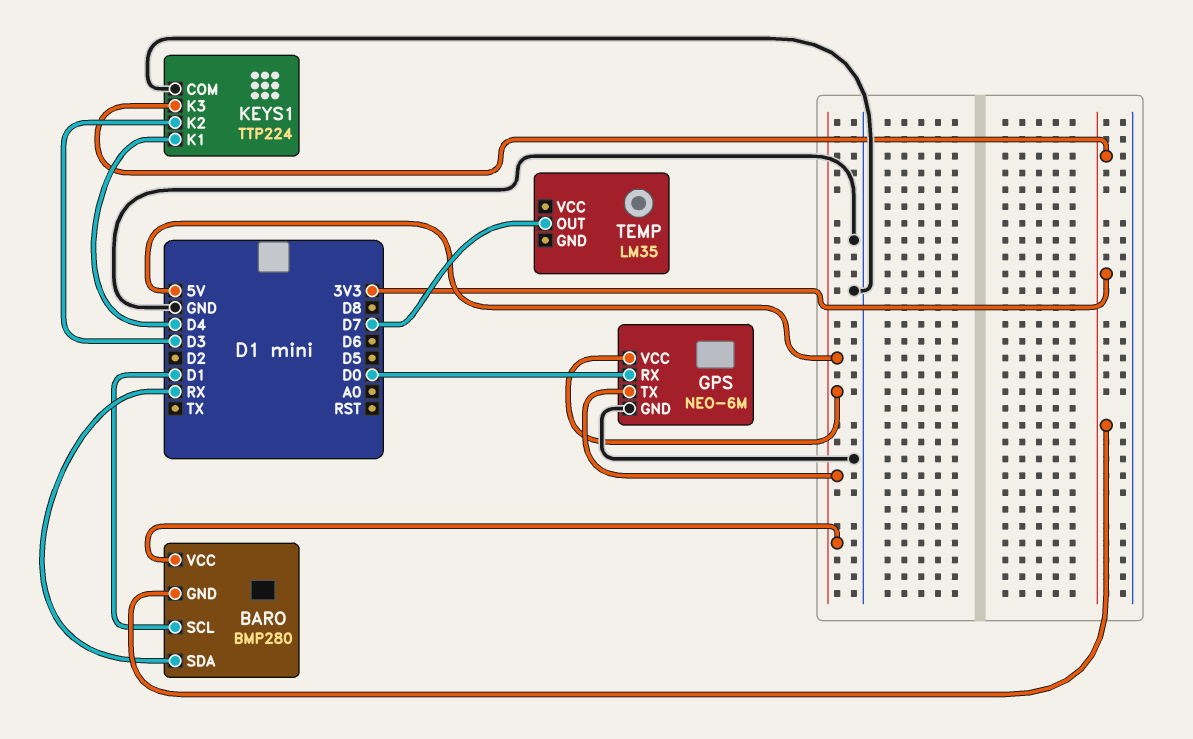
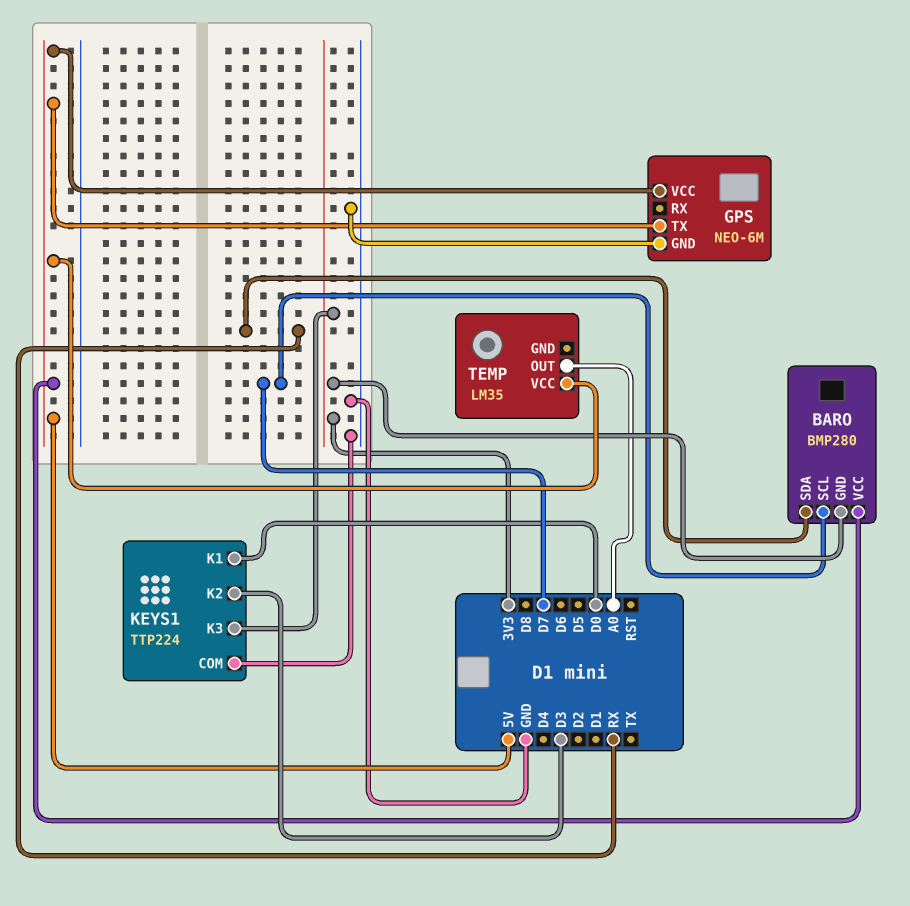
BARO pin SCL: D1 -> D7
GPS pin RX: D0 -> none
KEYS1 pin K1: D4 -> D0
TEMP pin OUT: D7 -> A0
TEMP pin VCC: none -> 5V

